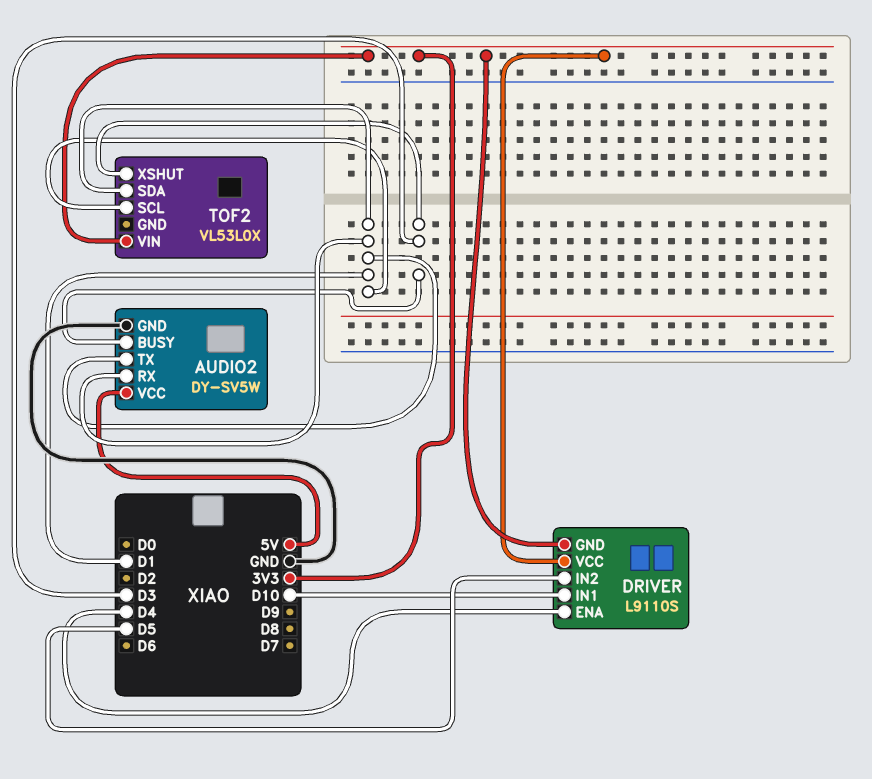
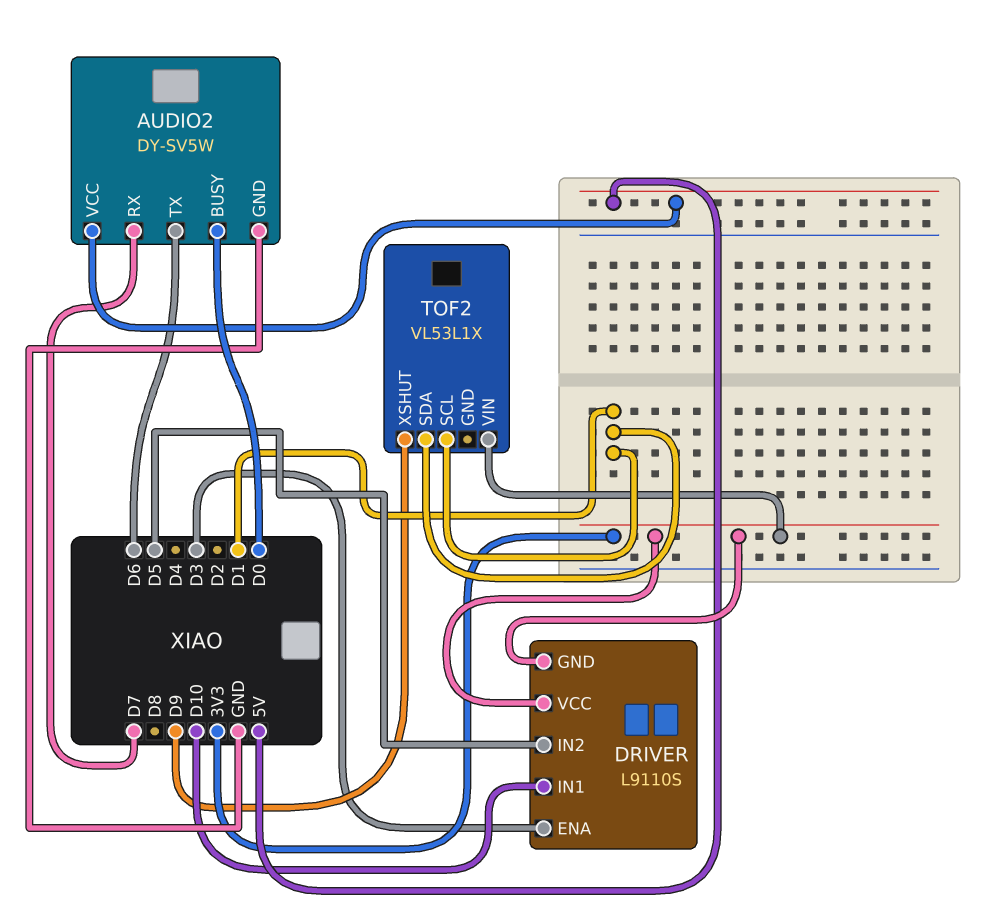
AUDIO2 pin BUSY: D3 -> D0
AUDIO2 pin RX: D1 -> D7
AUDIO2 pin TX: D1 -> D6
DRIVER pin ENA: D4 -> D3
TOF2: VL53L0X -> VL53L1X
TOF2 pin XSHUT: D3 -> D9

